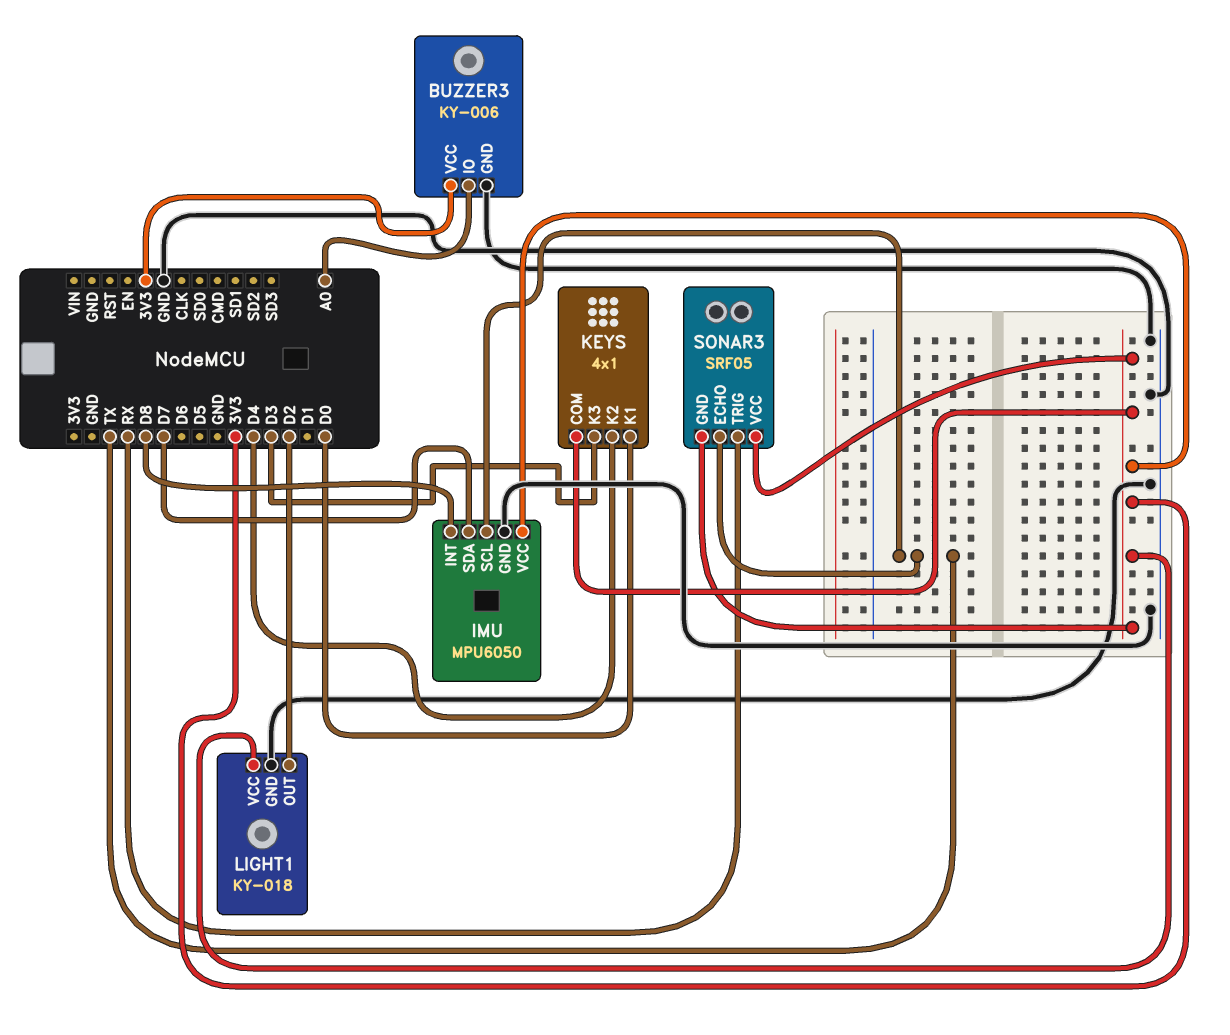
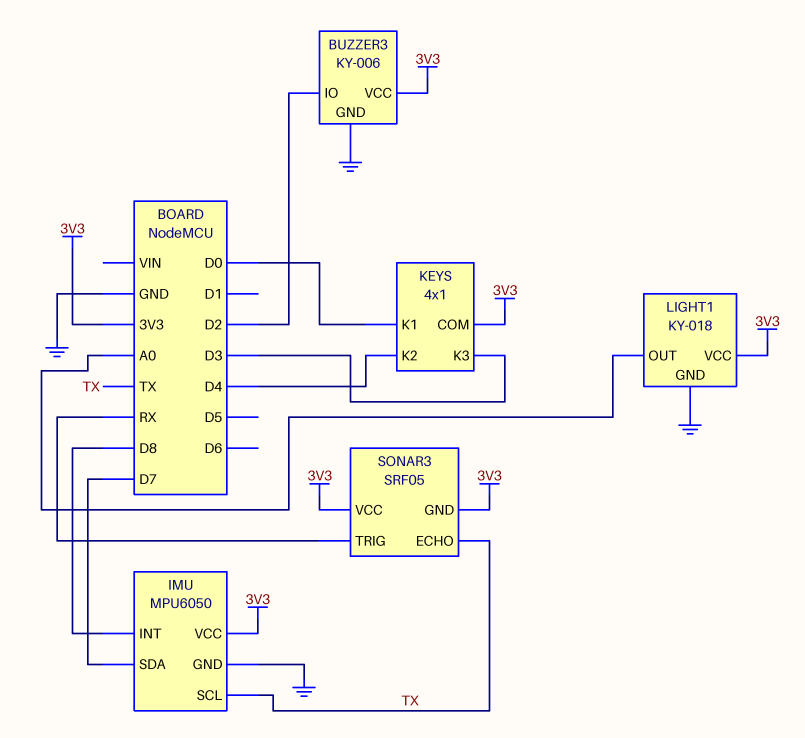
BUZZER3 pin IO: A0 -> D2
LIGHT1 pin OUT: D2 -> A0

